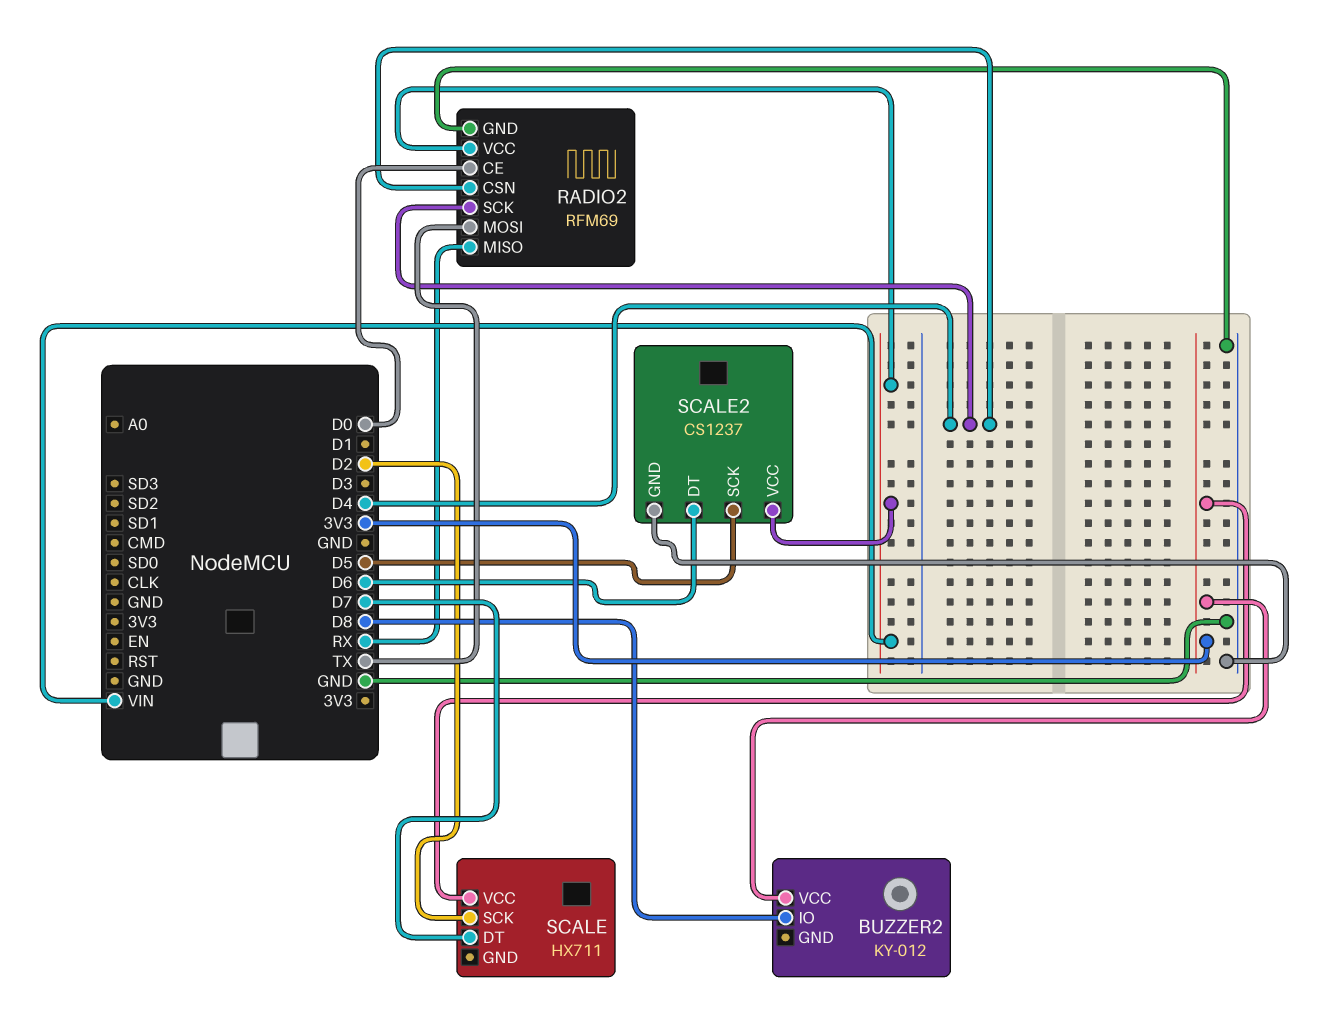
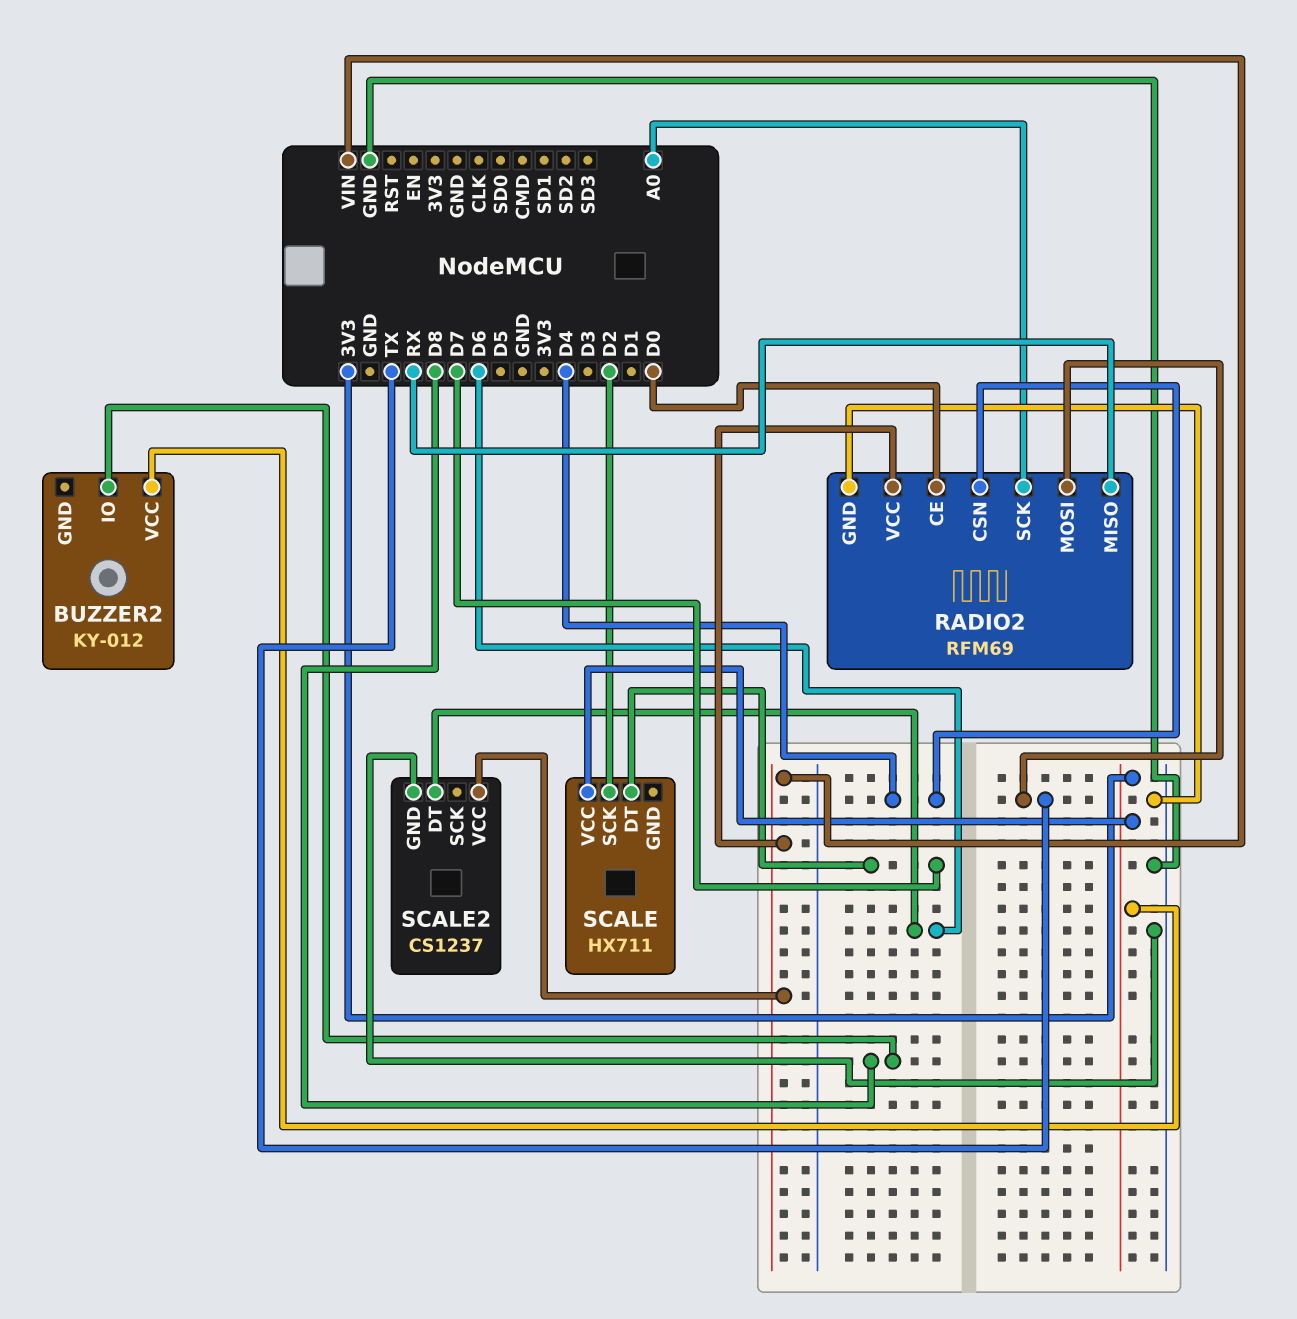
RADIO2 pin SCK: D4 -> A0
SCALE2 pin SCK: D5 -> none

